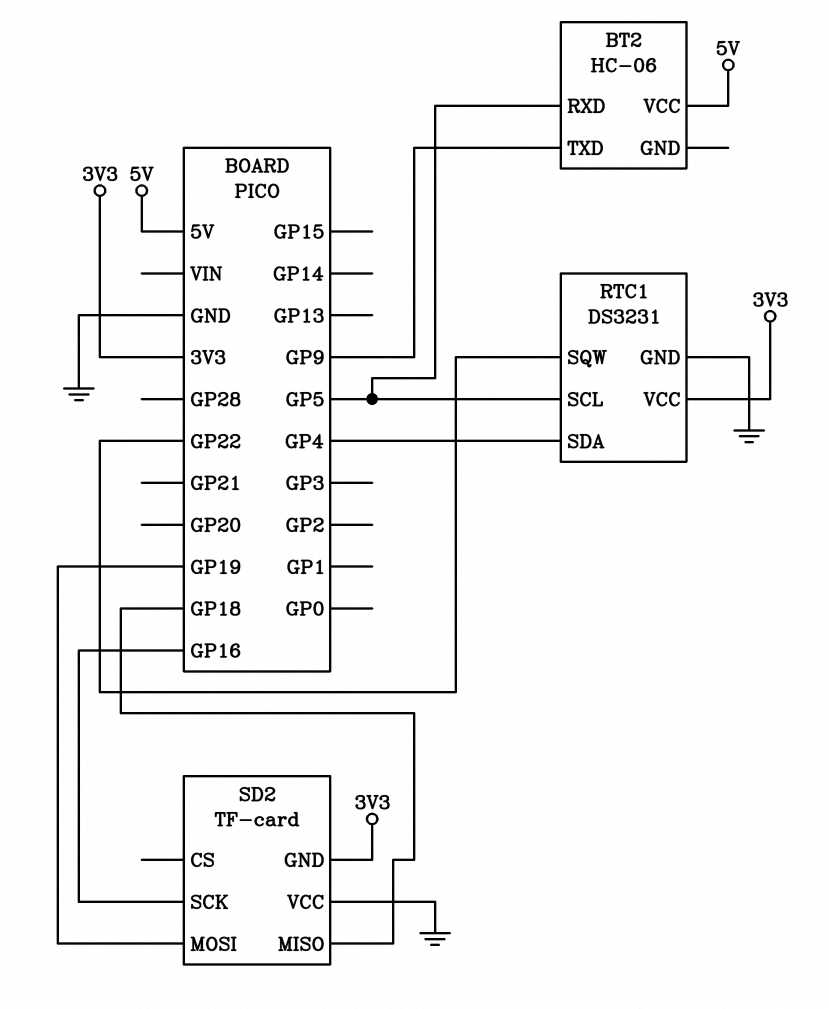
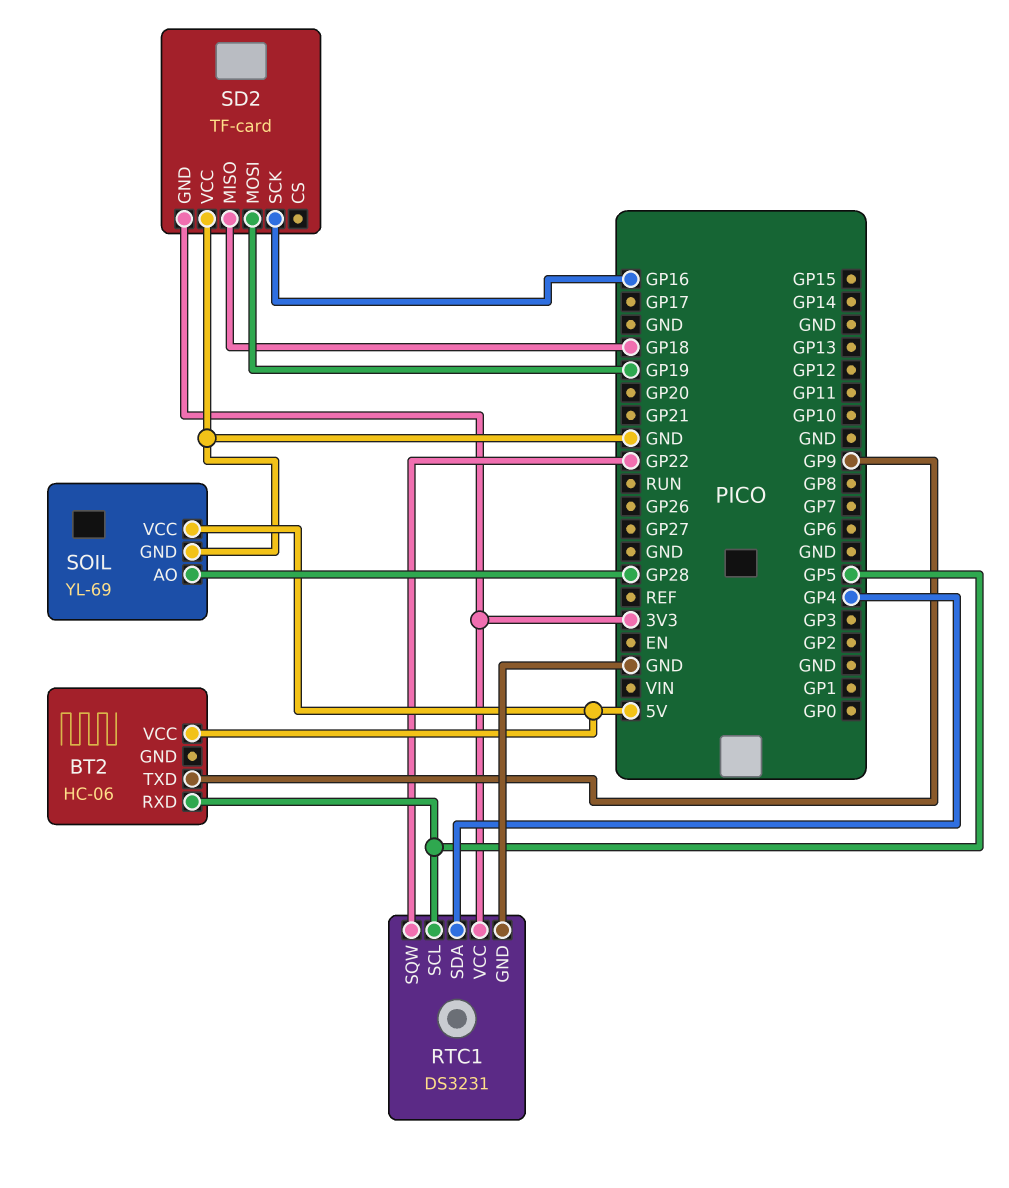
SOIL: none -> YL-69
SOIL pin AO: none -> GP28
SOIL pin GND: none -> GND
SOIL pin VCC: none -> 5V

